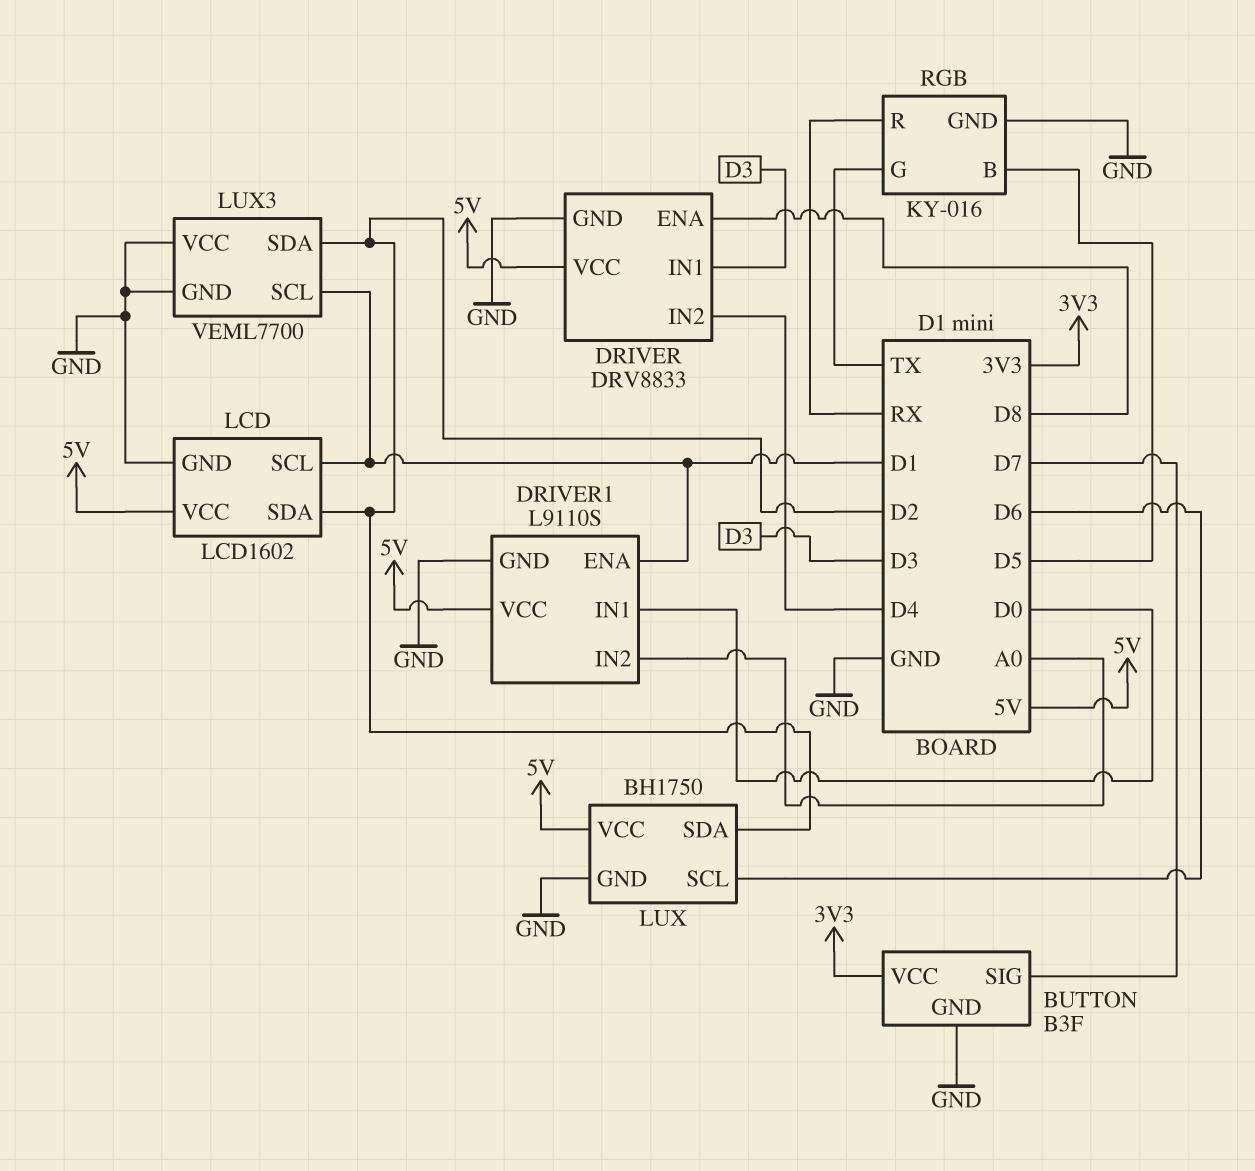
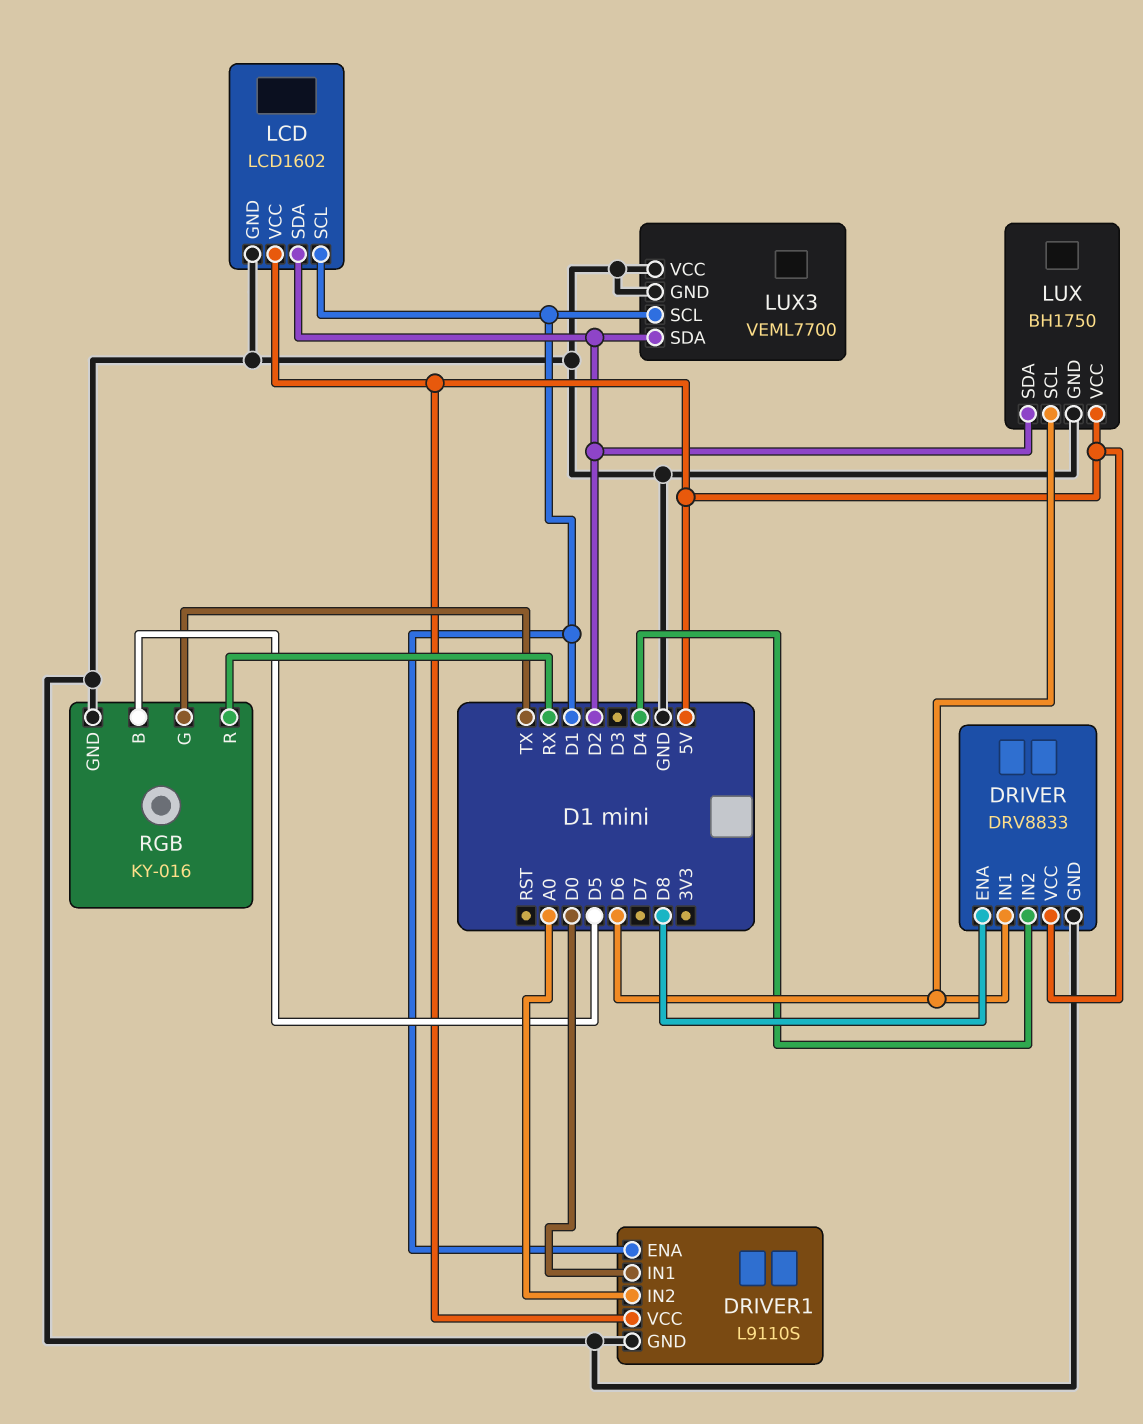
BUTTON: B3F -> none
BUTTON pin GND: GND -> none
BUTTON pin SIG: D7 -> none
BUTTON pin VCC: 3V3 -> none
DRIVER pin IN1: D3 -> D6

